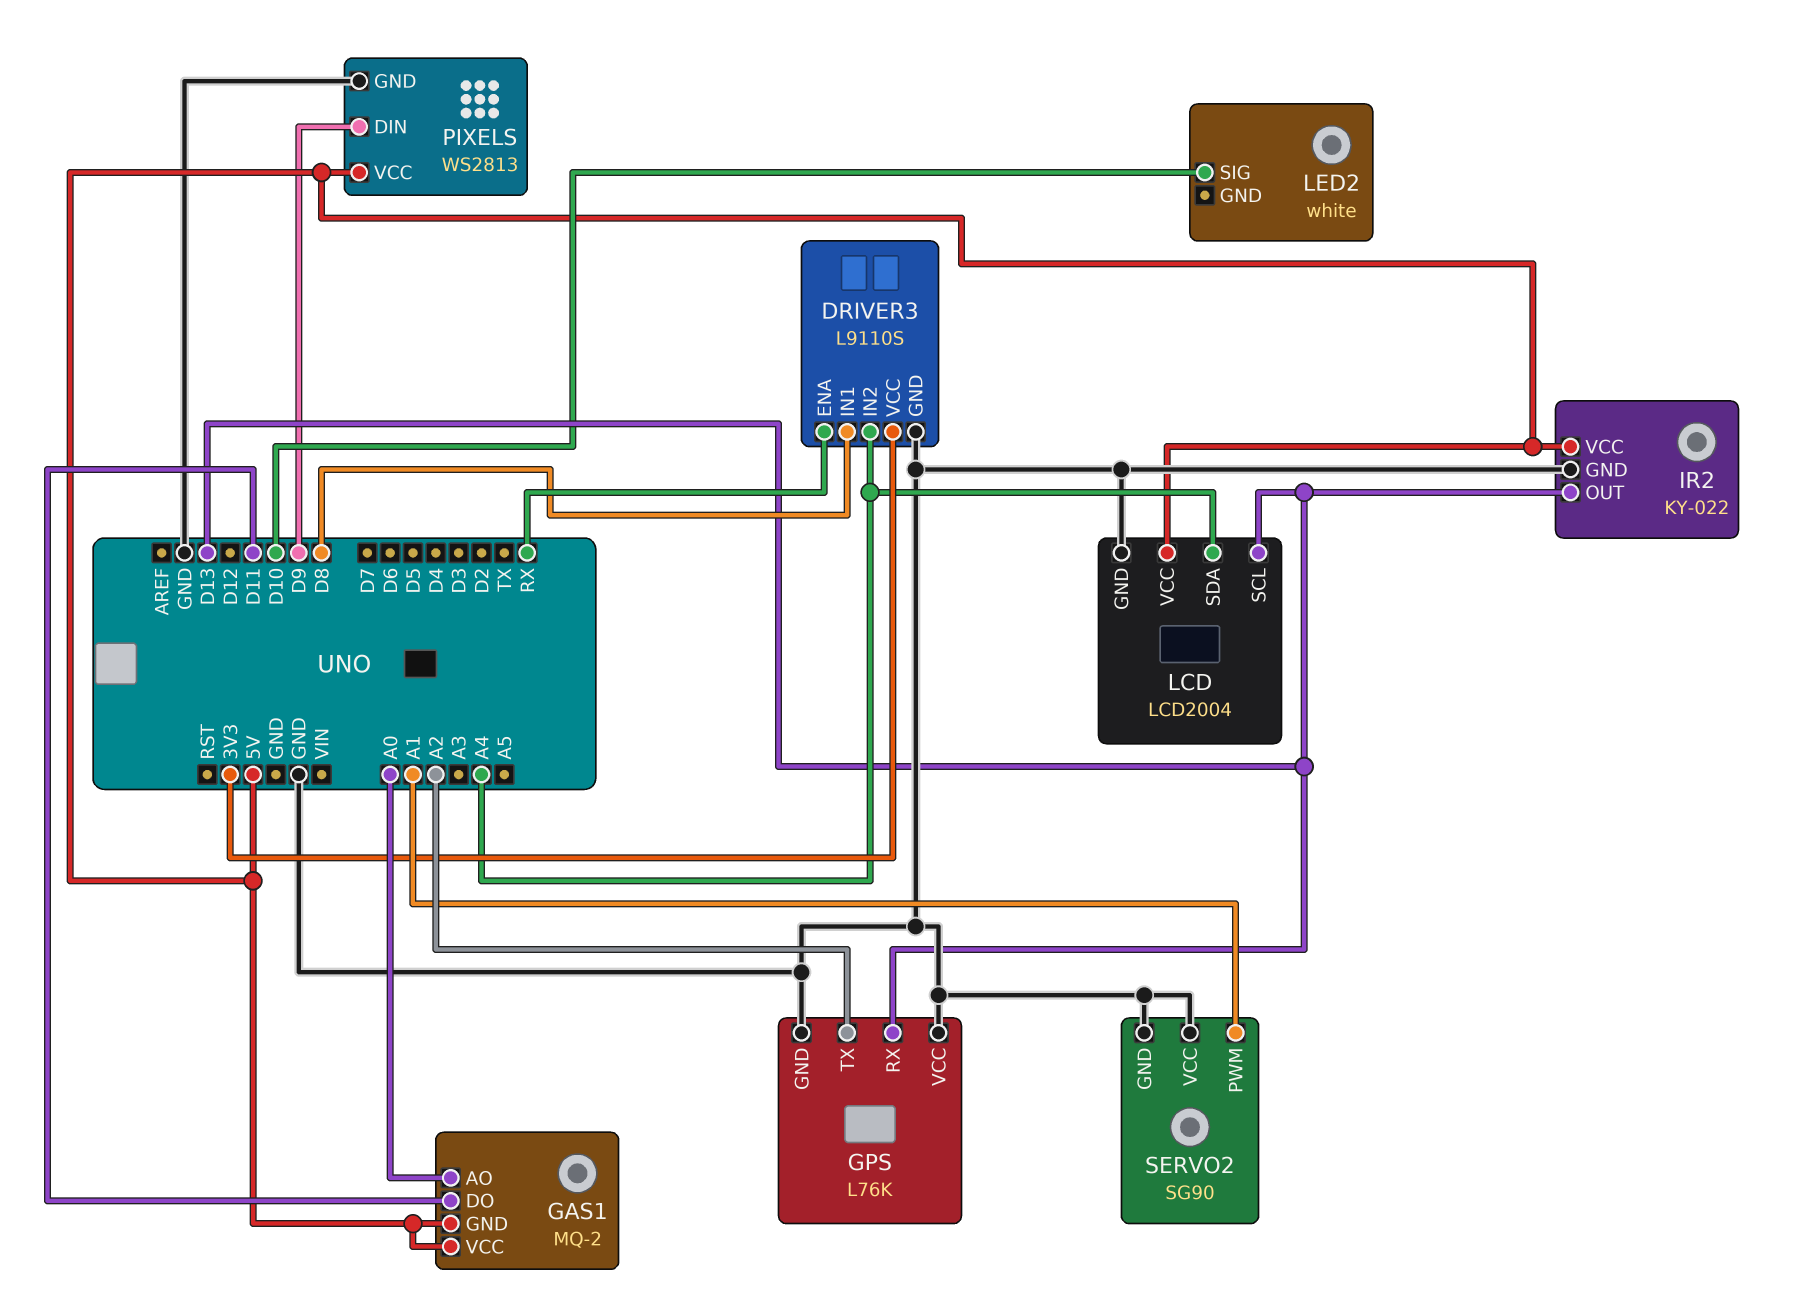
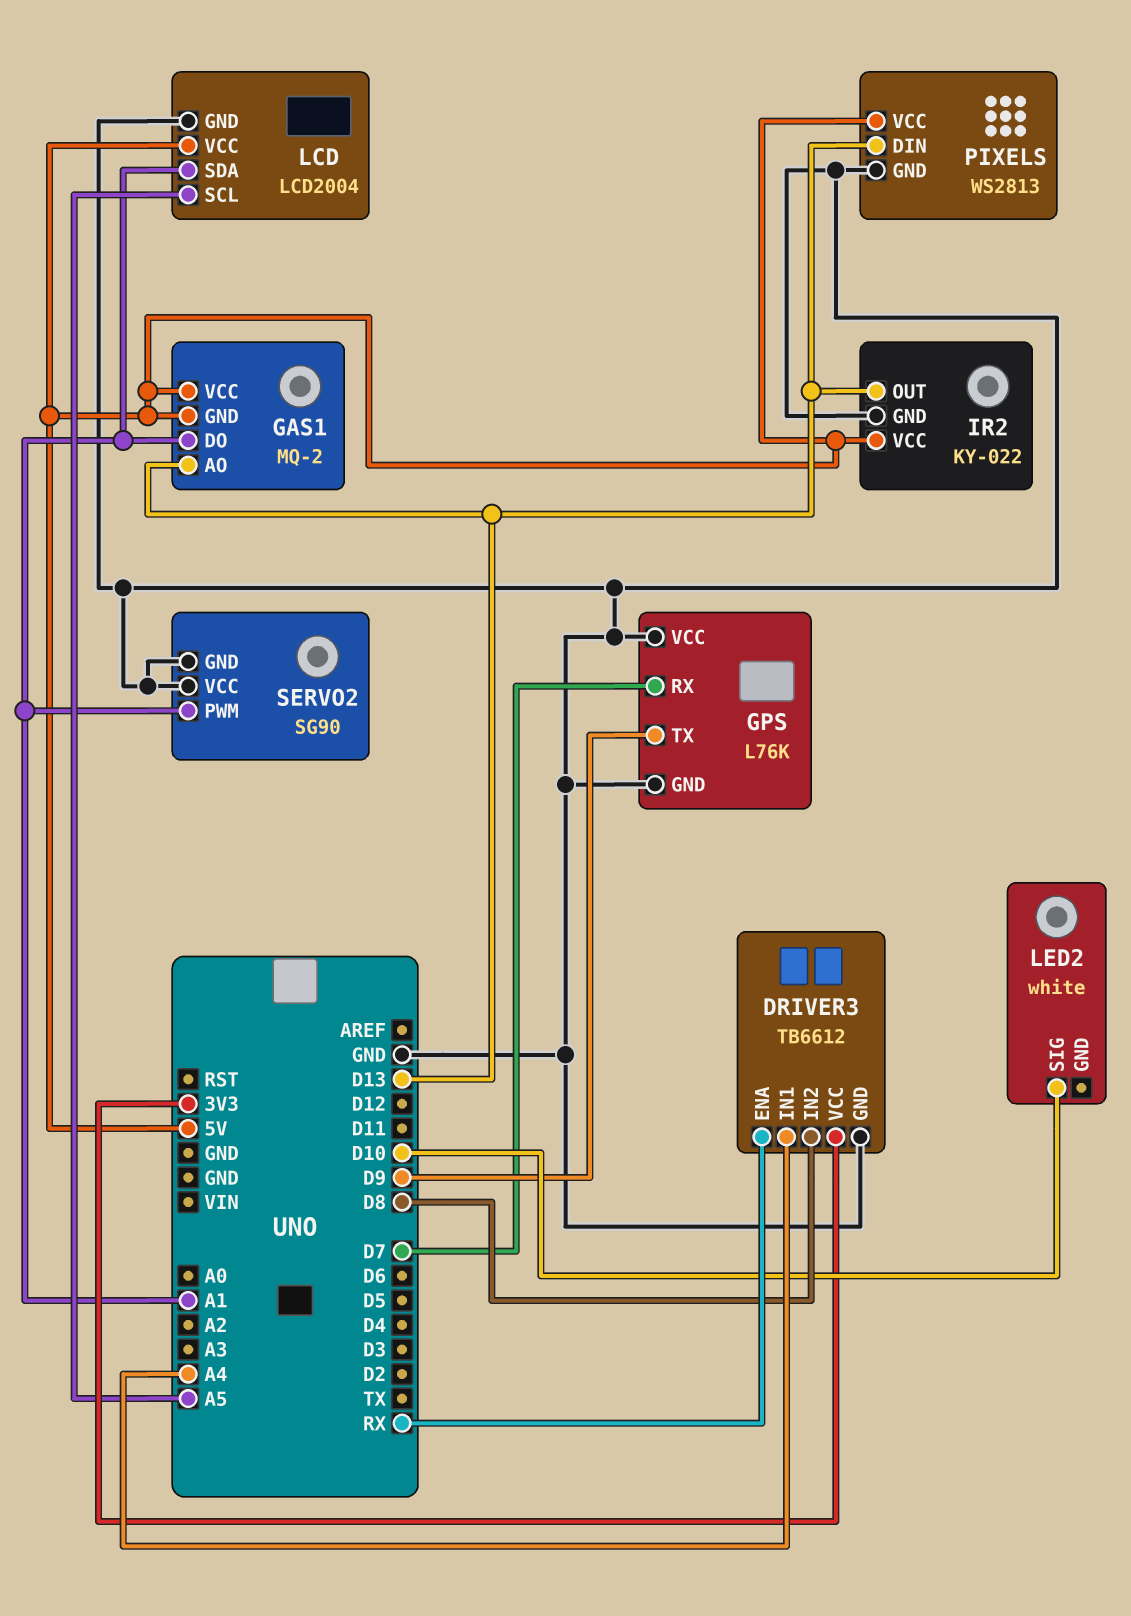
DRIVER3: L9110S -> TB6612
DRIVER3 pin IN1: D8 -> A4
DRIVER3 pin IN2: A4 -> D8
GAS1 pin AO: A0 -> D13
GAS1 pin DO: D11 -> A1
GPS pin RX: D13 -> D7
GPS pin TX: A2 -> D9
LCD pin SCL: D13 -> A5
LCD pin SDA: A4 -> A1
PIXELS pin DIN: D9 -> D13

